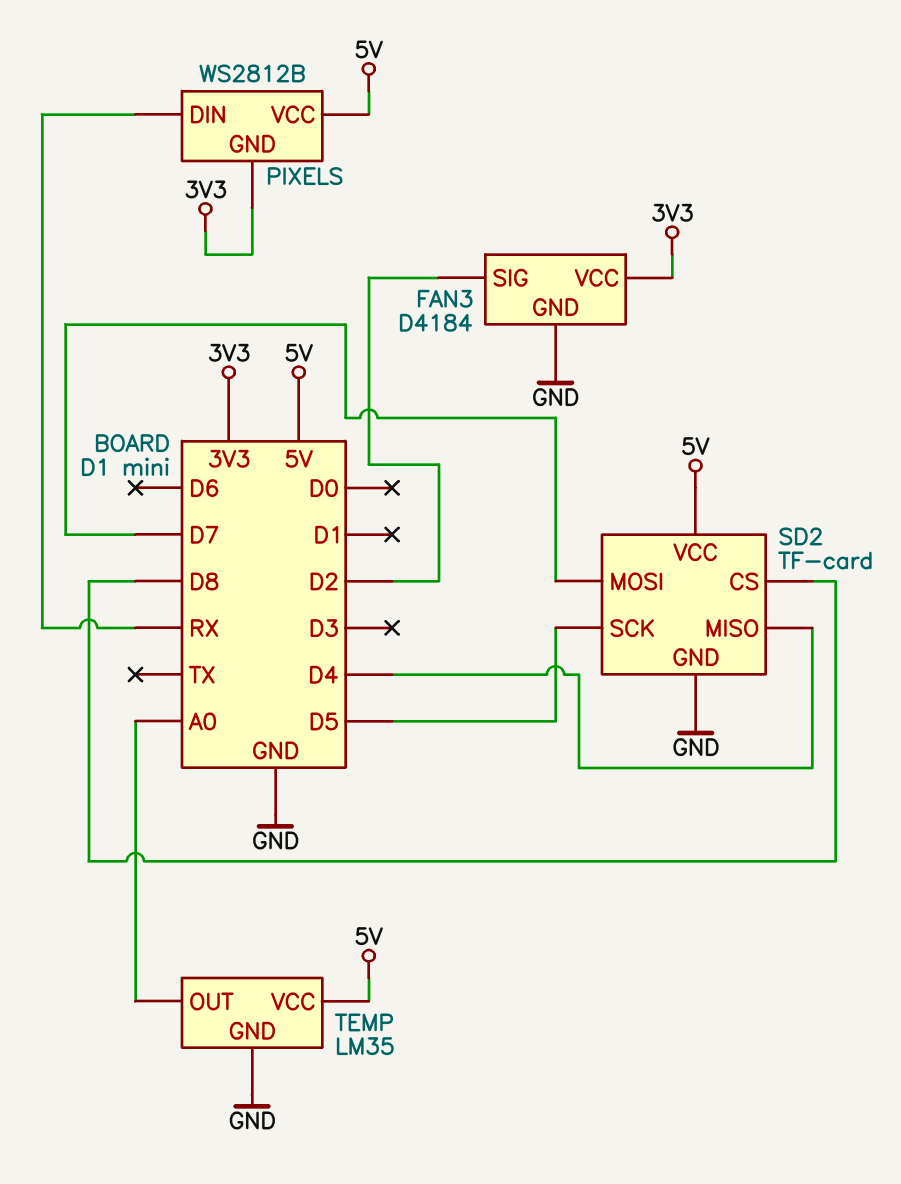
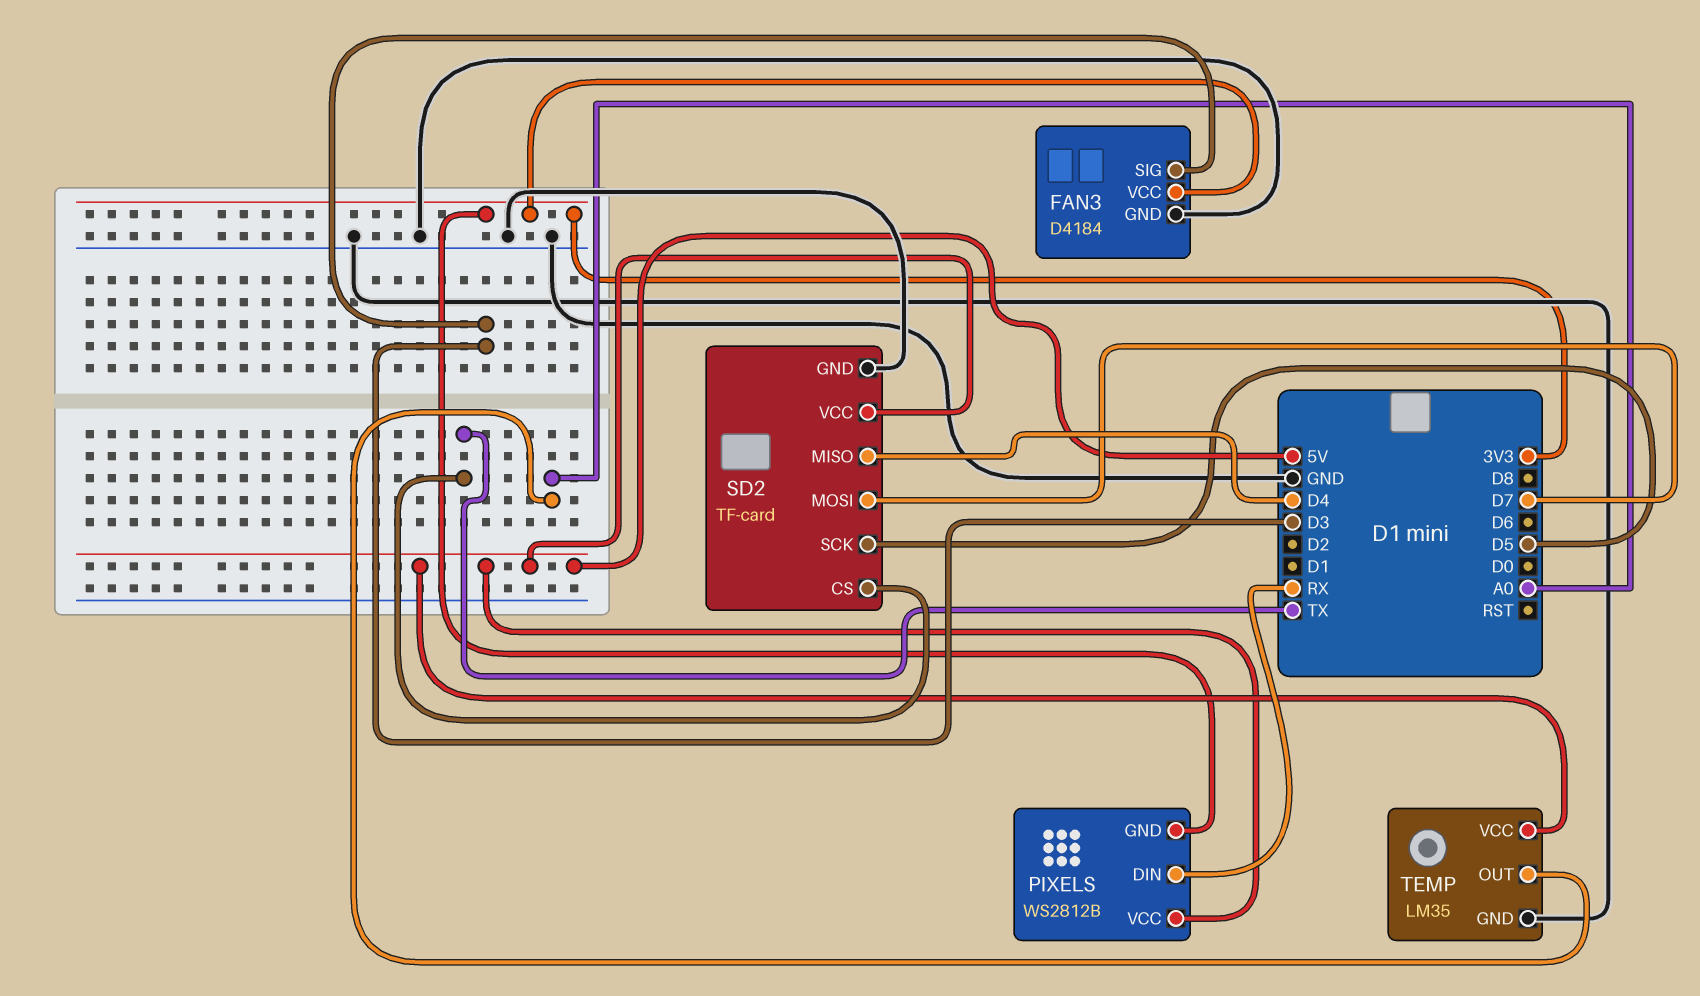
FAN3 pin SIG: D2 -> D3
SD2 pin CS: D8 -> TX

